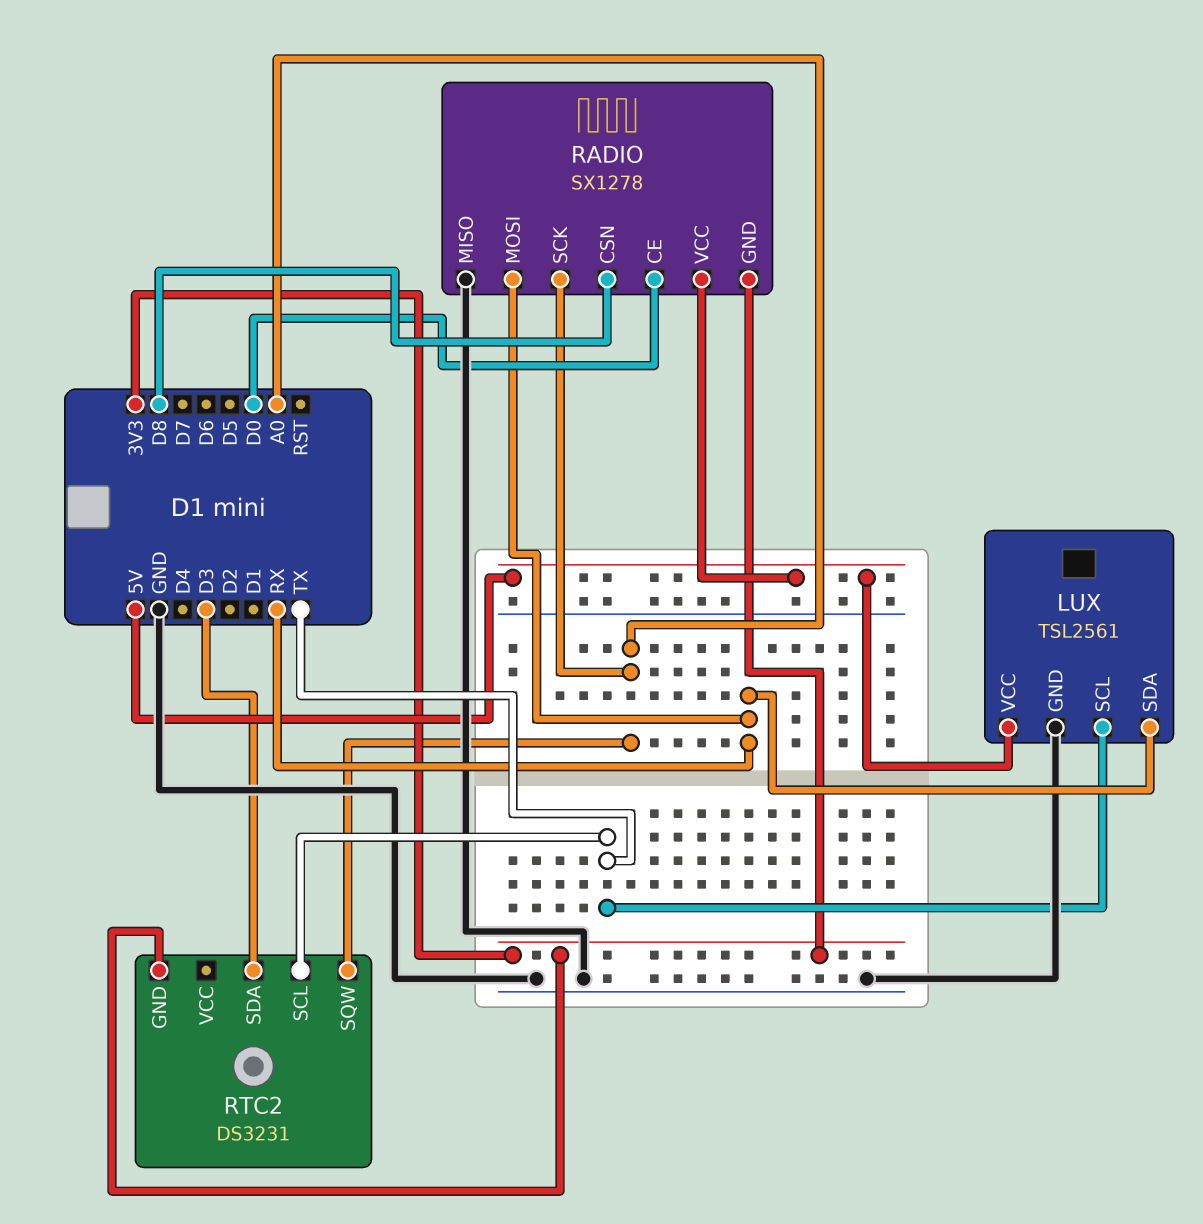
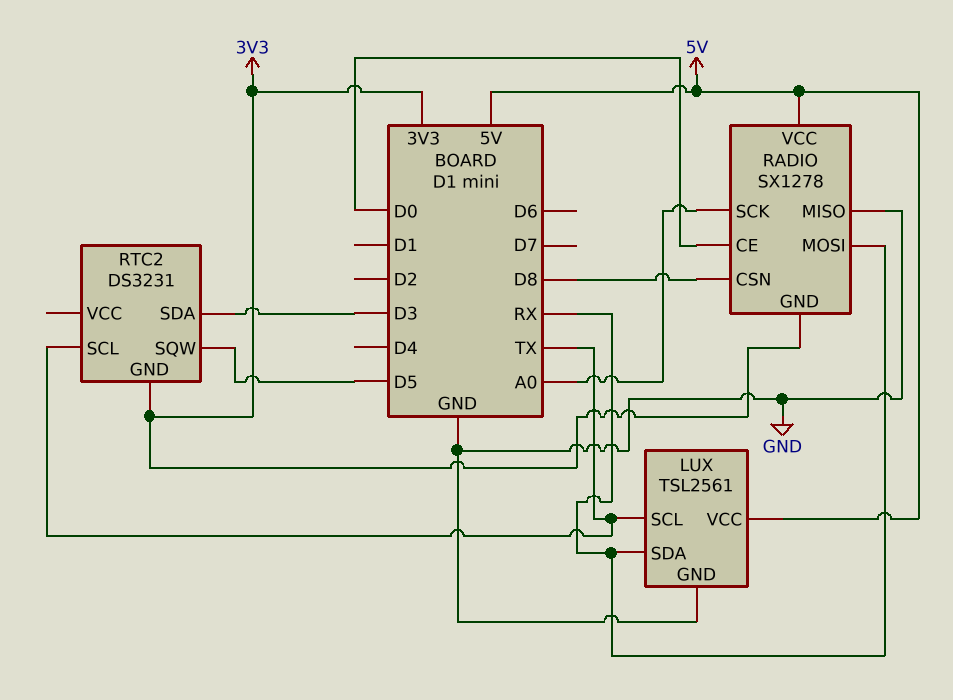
RTC2 pin SQW: A0 -> D5

